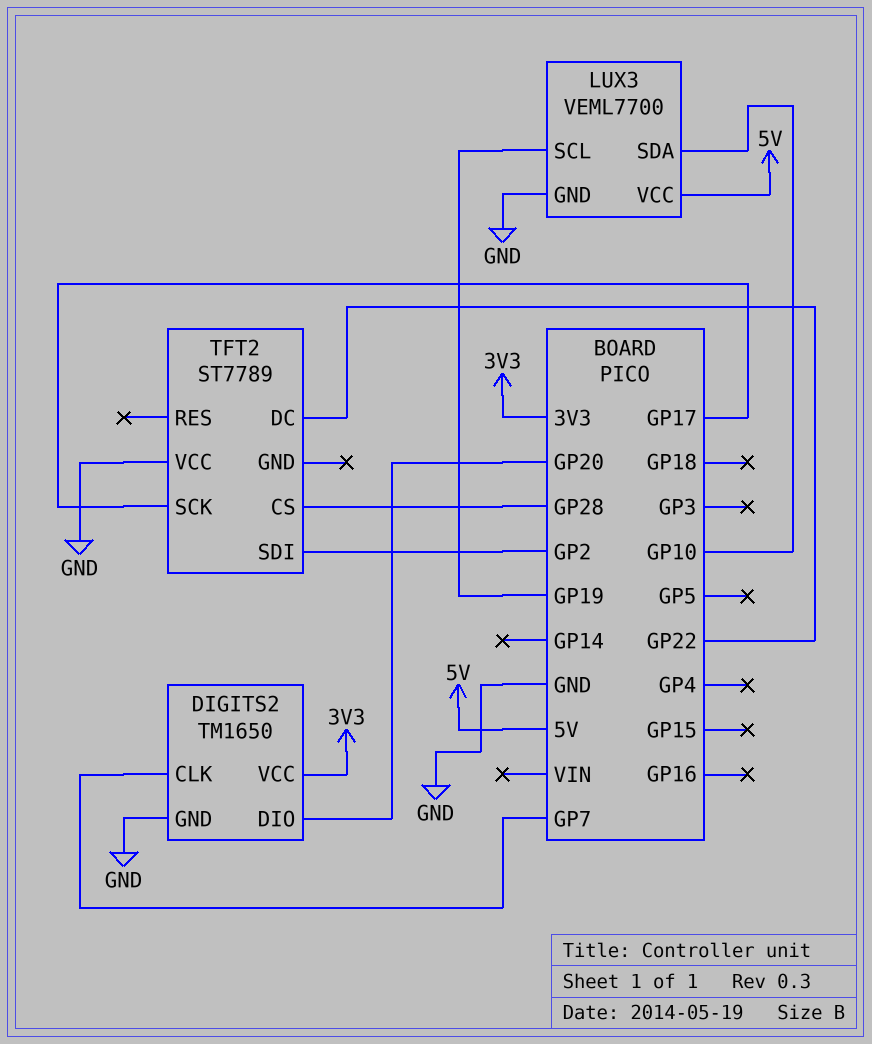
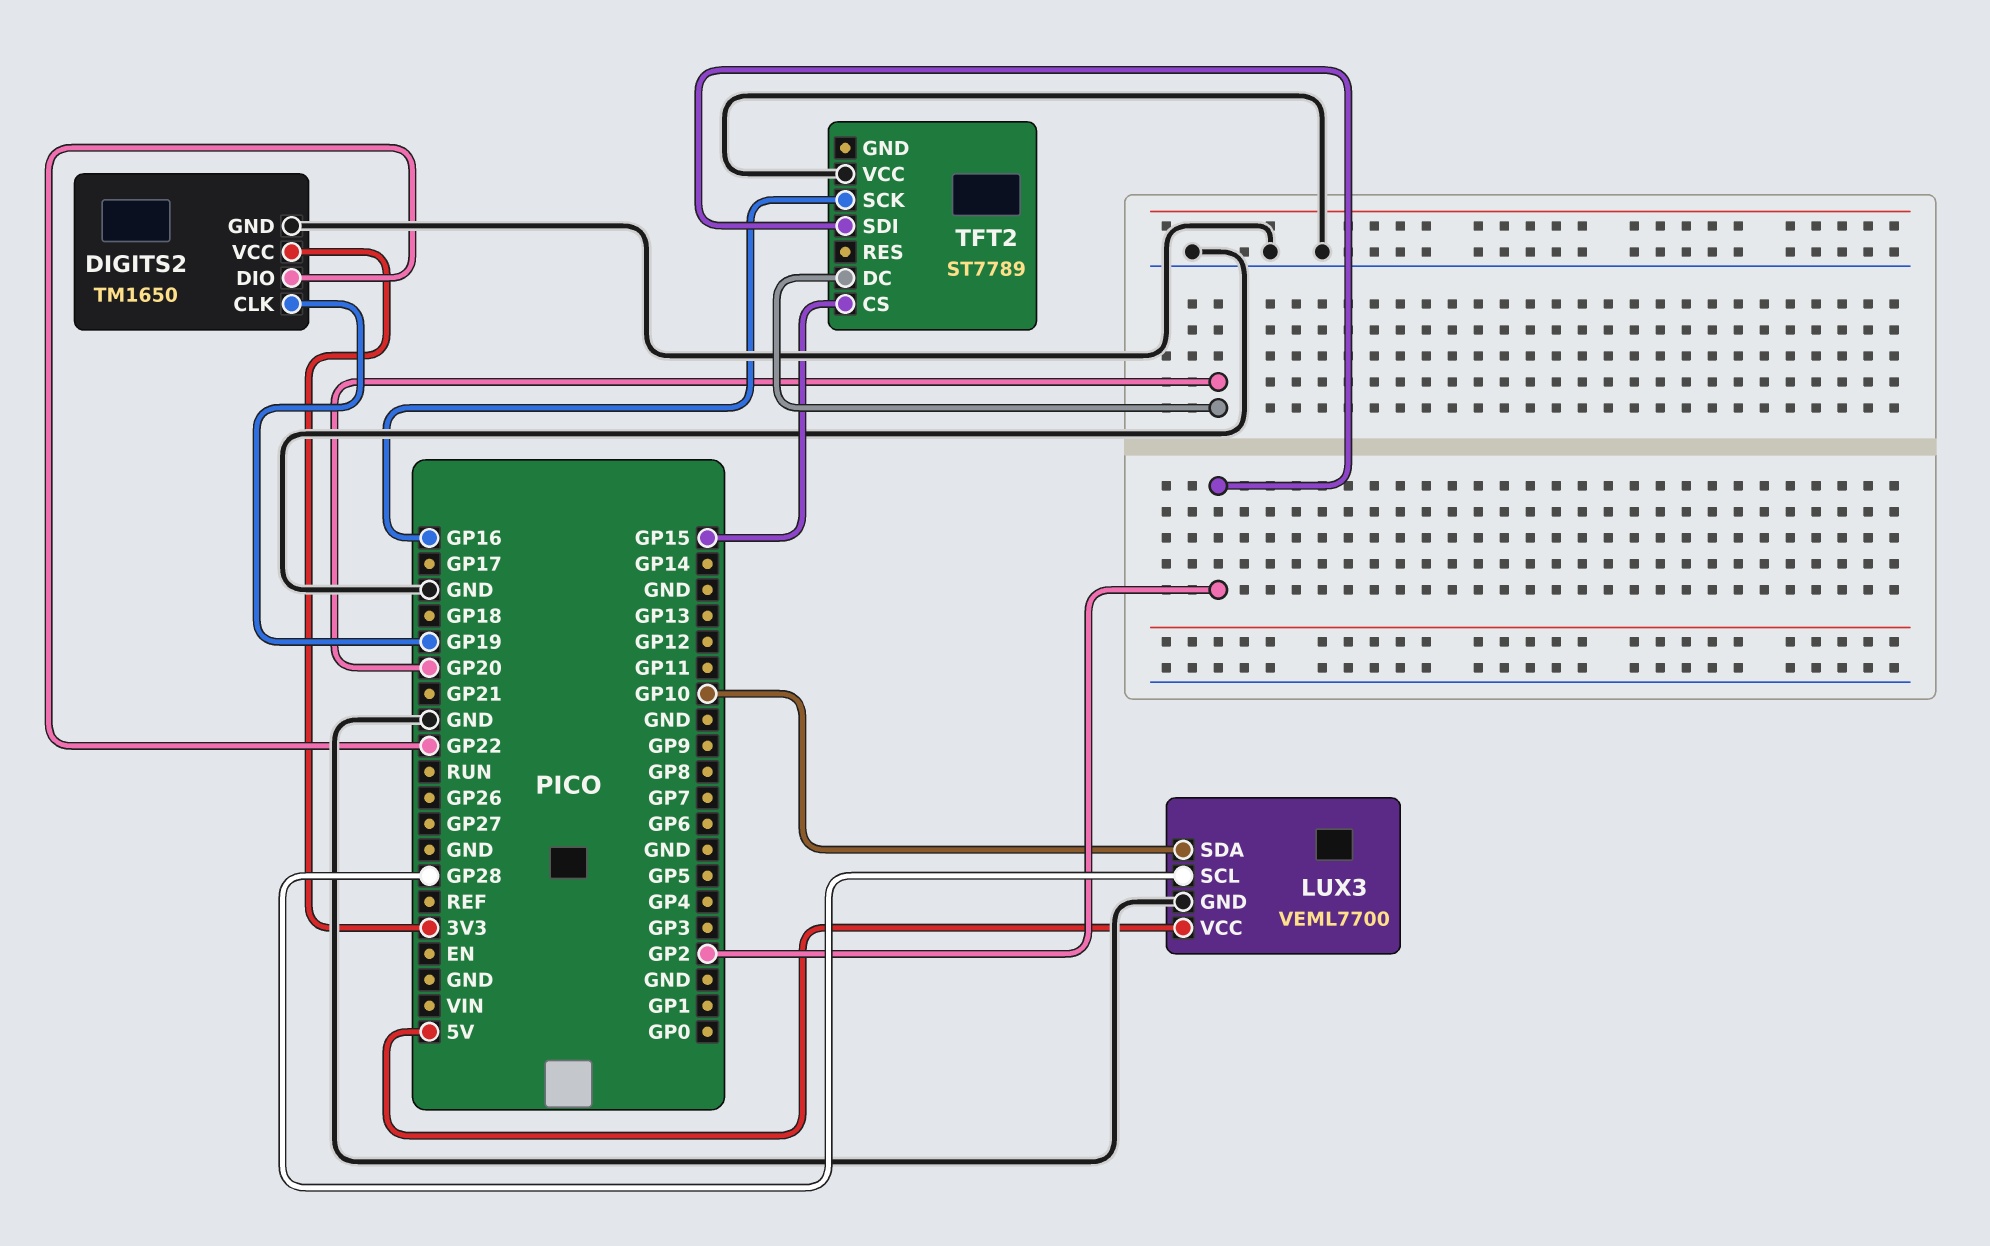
DIGITS2 pin CLK: GP7 -> GP19
DIGITS2 pin DIO: GP20 -> GP22
LUX3 pin SCL: GP19 -> GP28
TFT2 pin CS: GP28 -> GP15
TFT2 pin DC: GP22 -> GP20
TFT2 pin SCK: GP17 -> GP16

